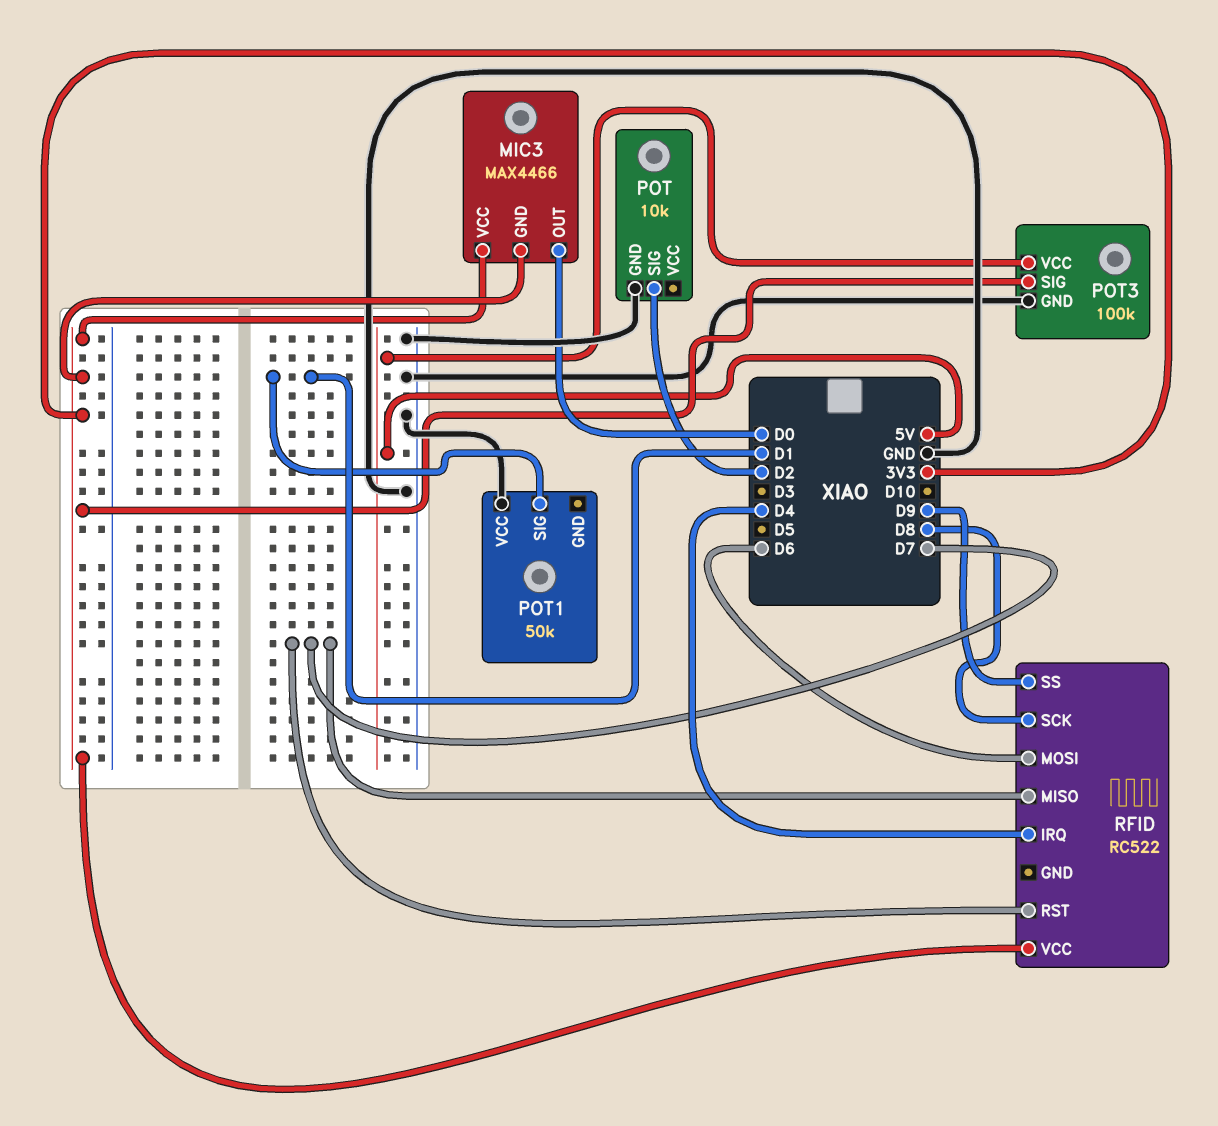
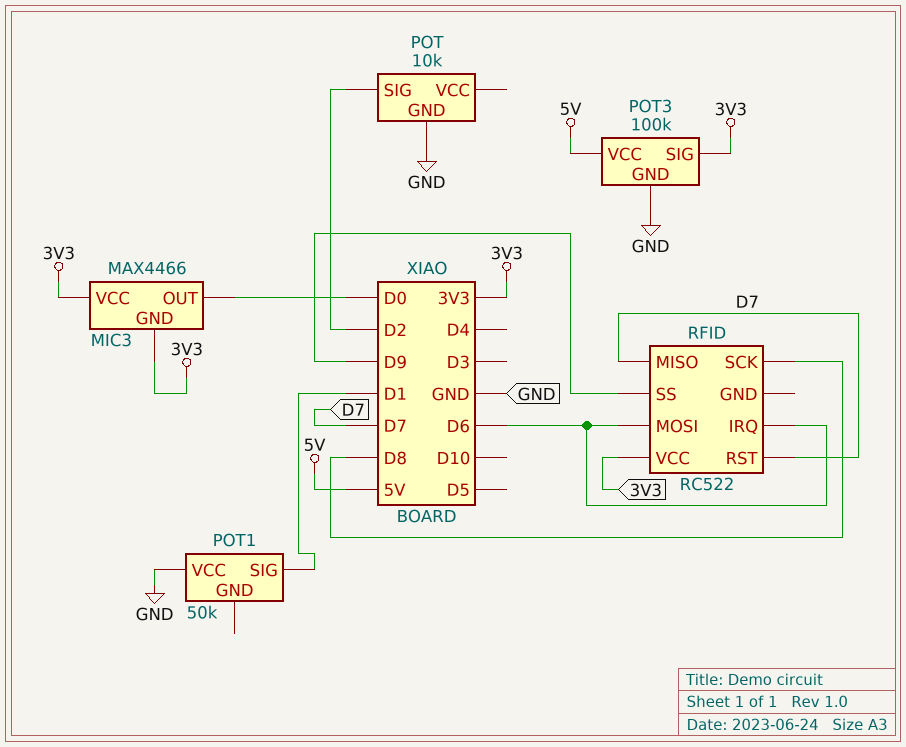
RFID pin IRQ: D4 -> D6

